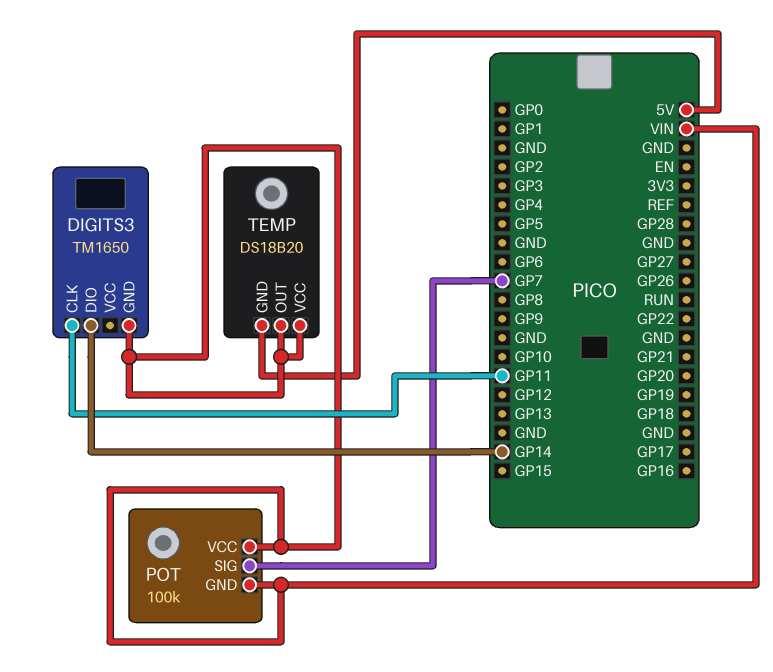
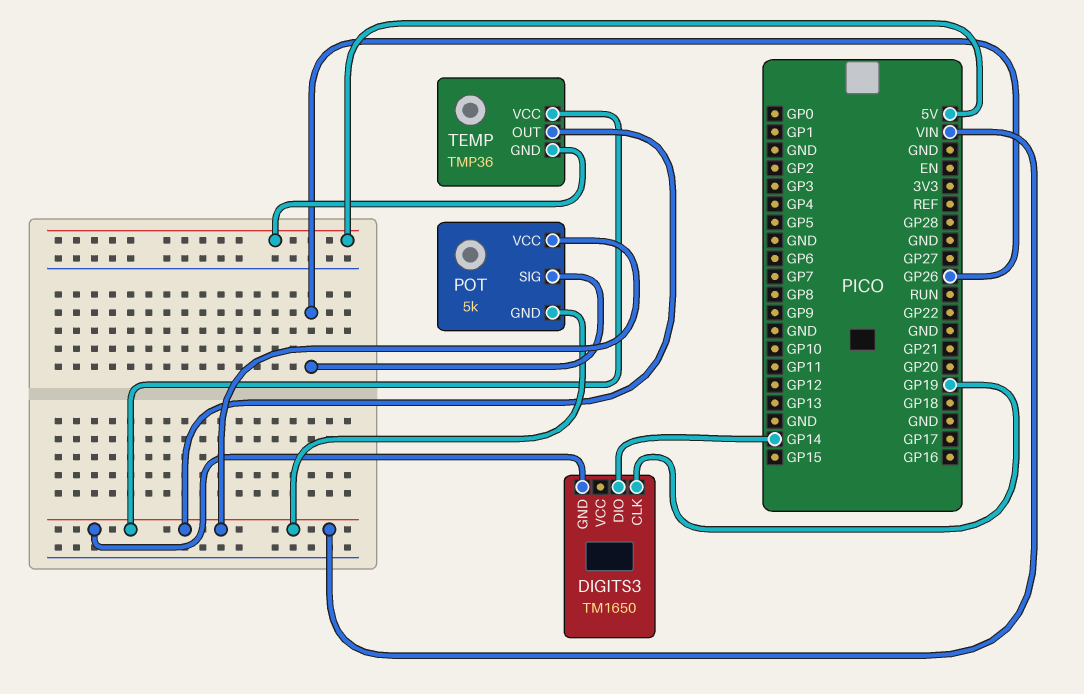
DIGITS3 pin CLK: GP11 -> GP19
POT: 100k -> 5k
POT pin SIG: GP7 -> GP26
TEMP: DS18B20 -> TMP36

